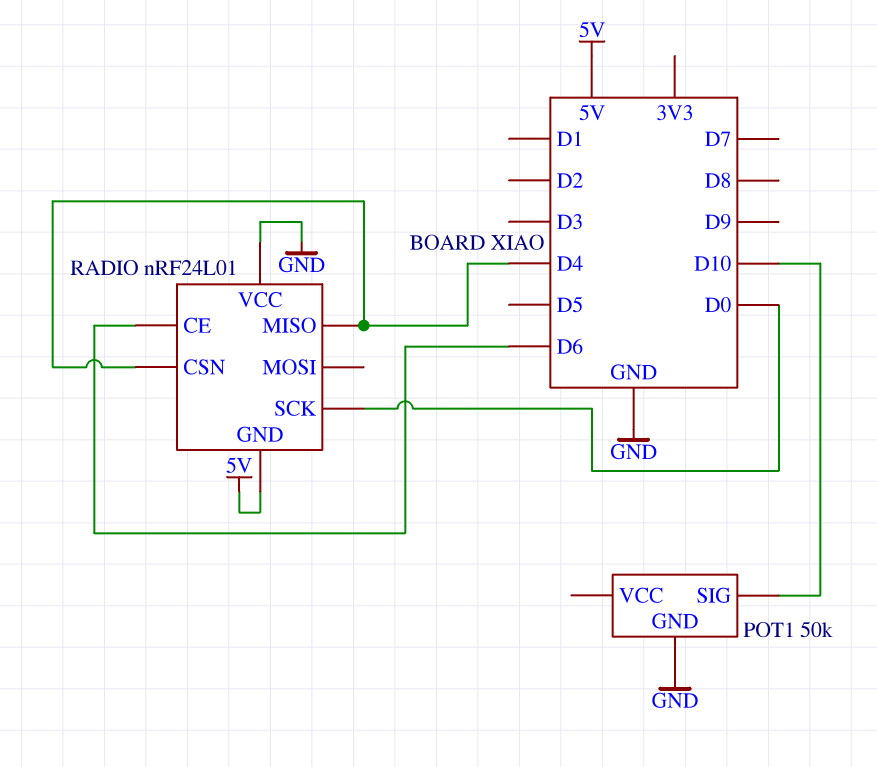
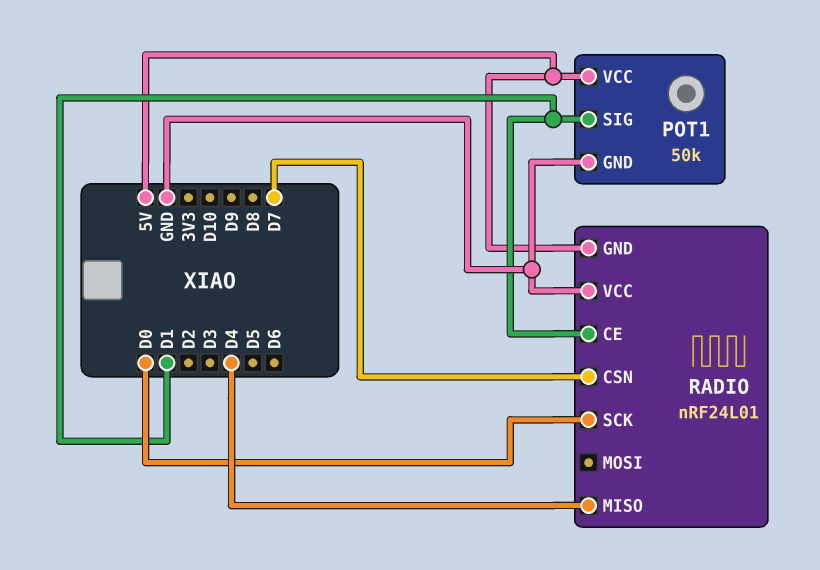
POT1 pin SIG: D10 -> D1
POT1 pin VCC: none -> 5V
RADIO pin CE: D6 -> D1
RADIO pin CSN: D4 -> D7

